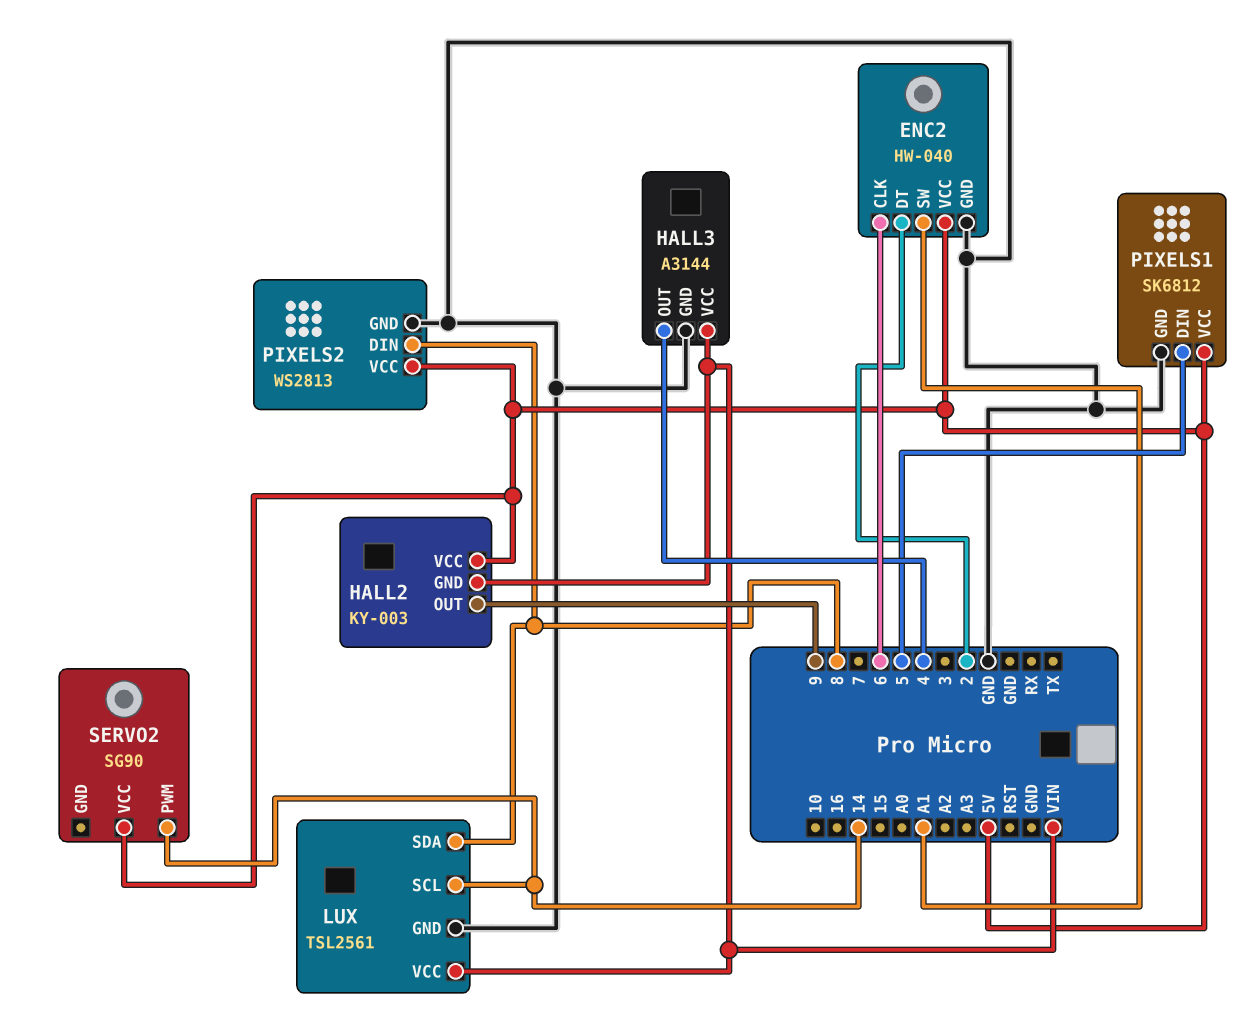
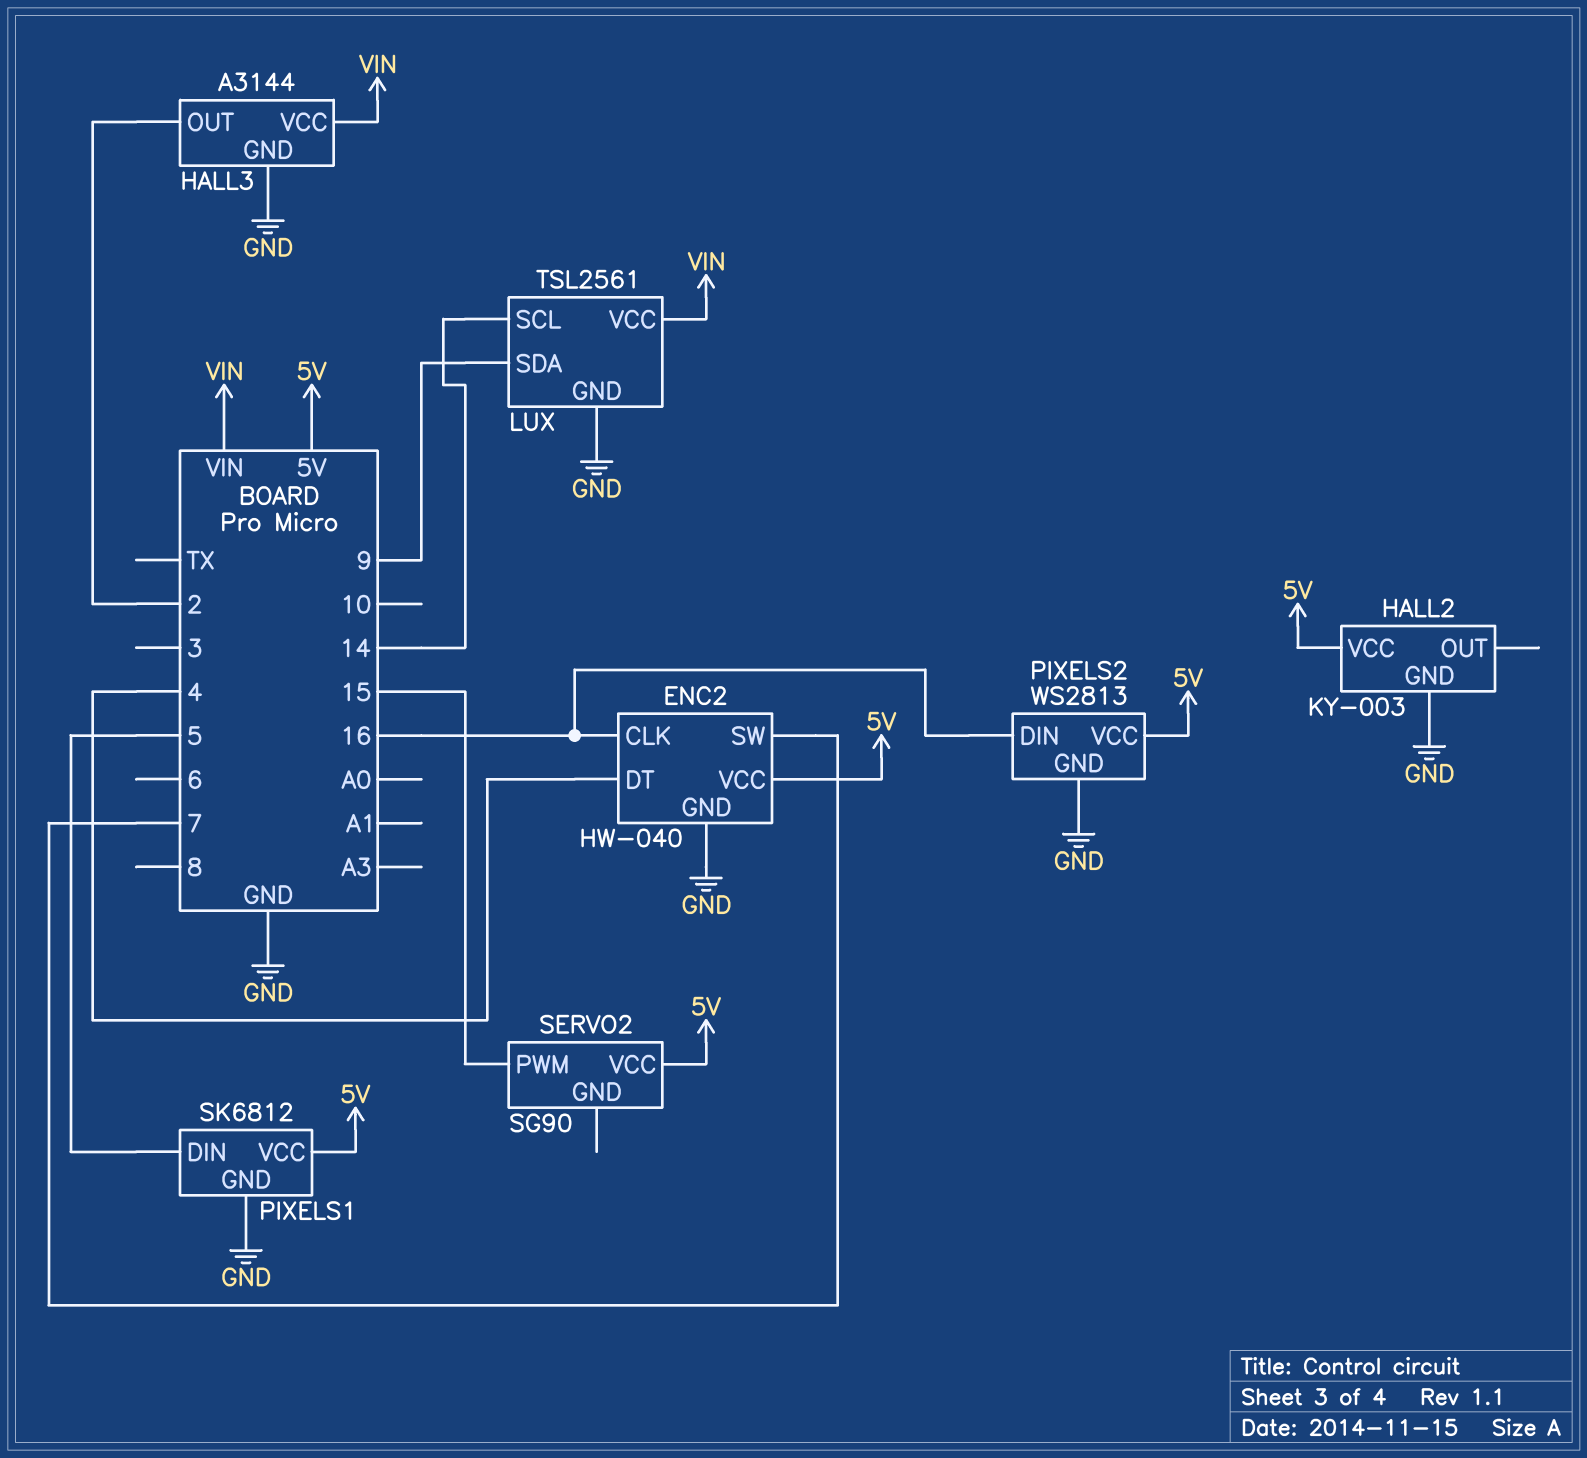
ENC2 pin CLK: 6 -> 16
ENC2 pin DT: 2 -> 4
ENC2 pin SW: A1 -> 7
HALL2 pin GND: VIN -> GND
HALL2 pin OUT: 9 -> none
HALL3 pin OUT: 4 -> 2
LUX pin SDA: 8 -> 9
PIXELS2 pin DIN: 8 -> 16
SERVO2 pin PWM: 14 -> 15

